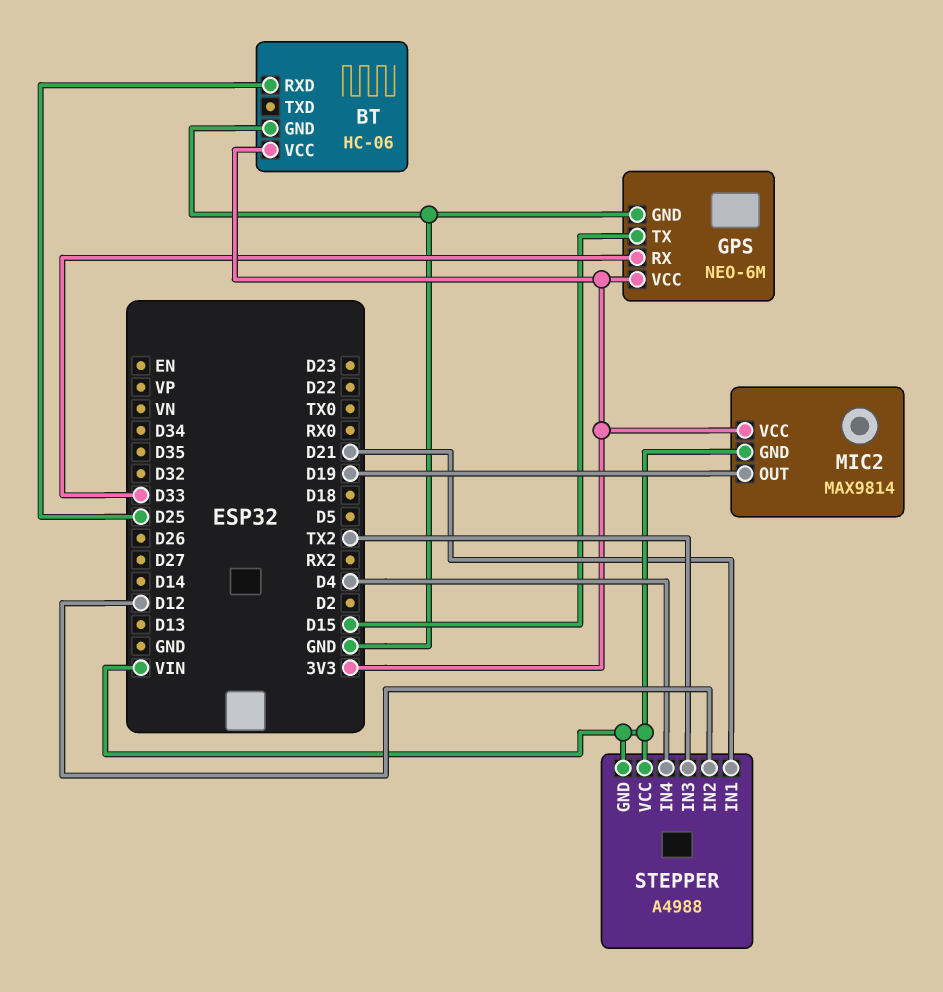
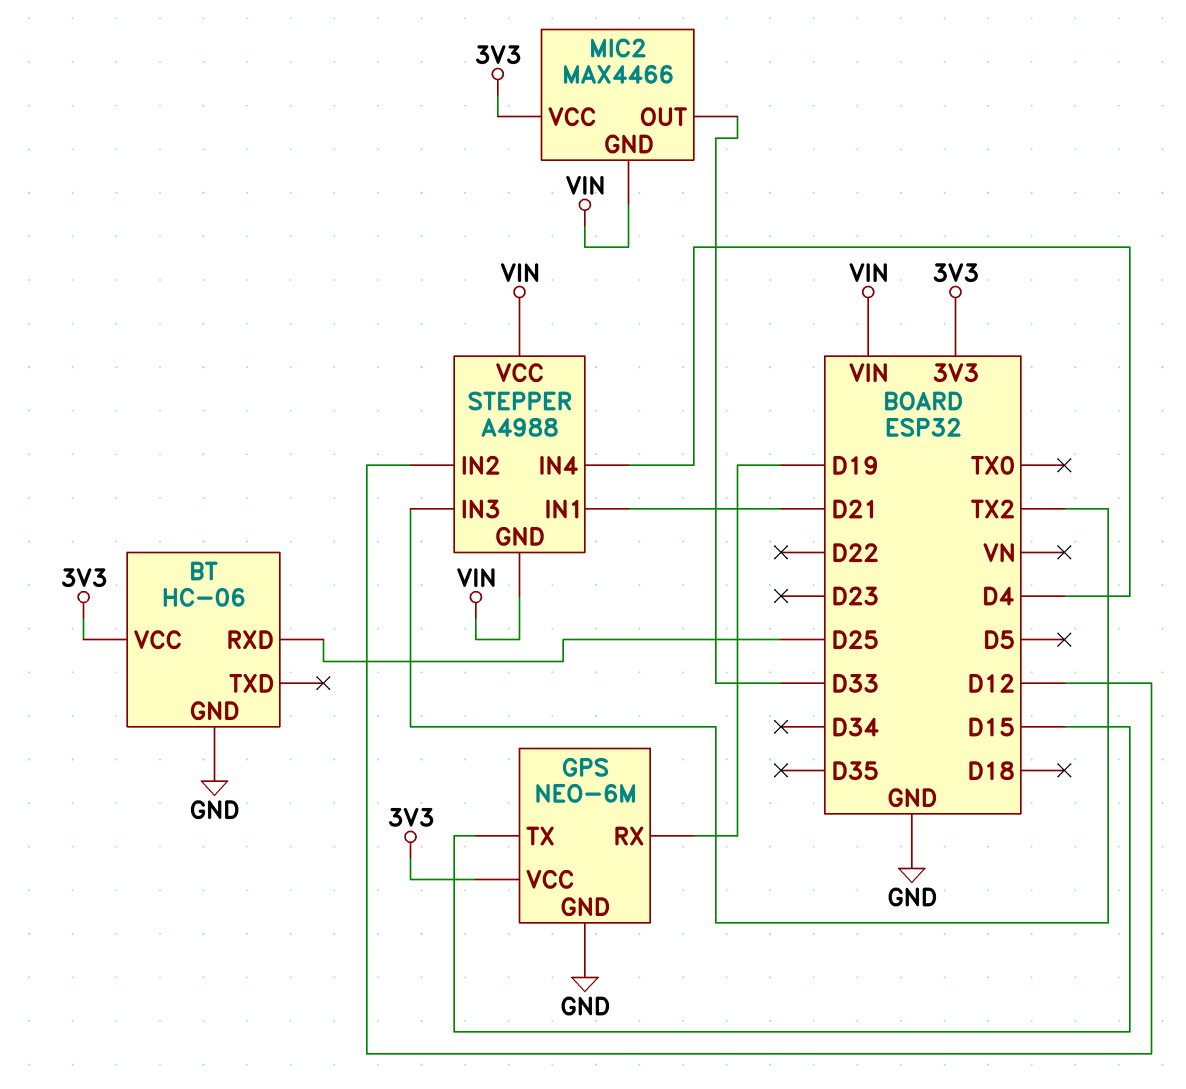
GPS pin RX: D33 -> D19
MIC2: MAX9814 -> MAX4466
MIC2 pin OUT: D19 -> D33

